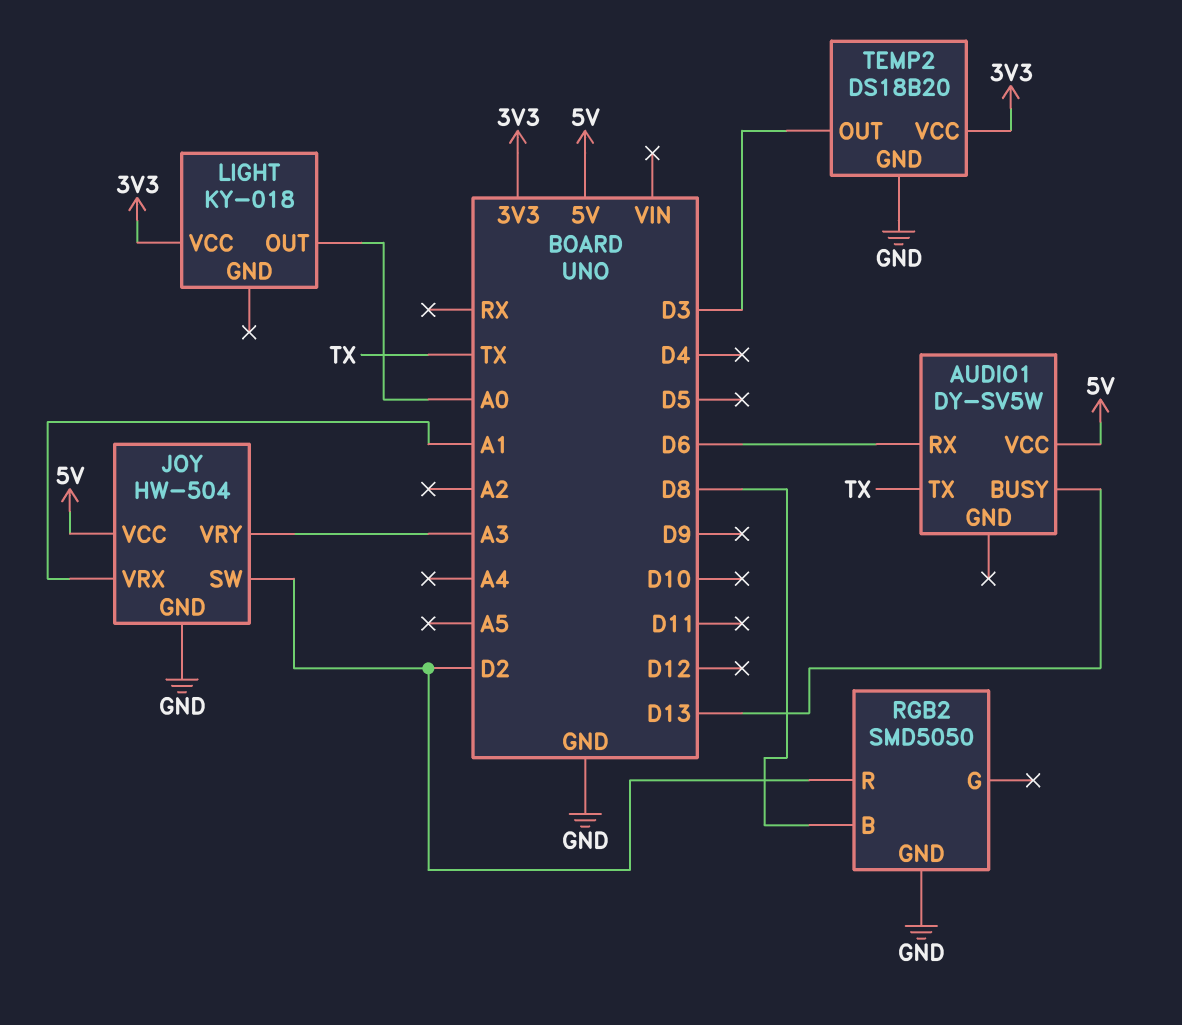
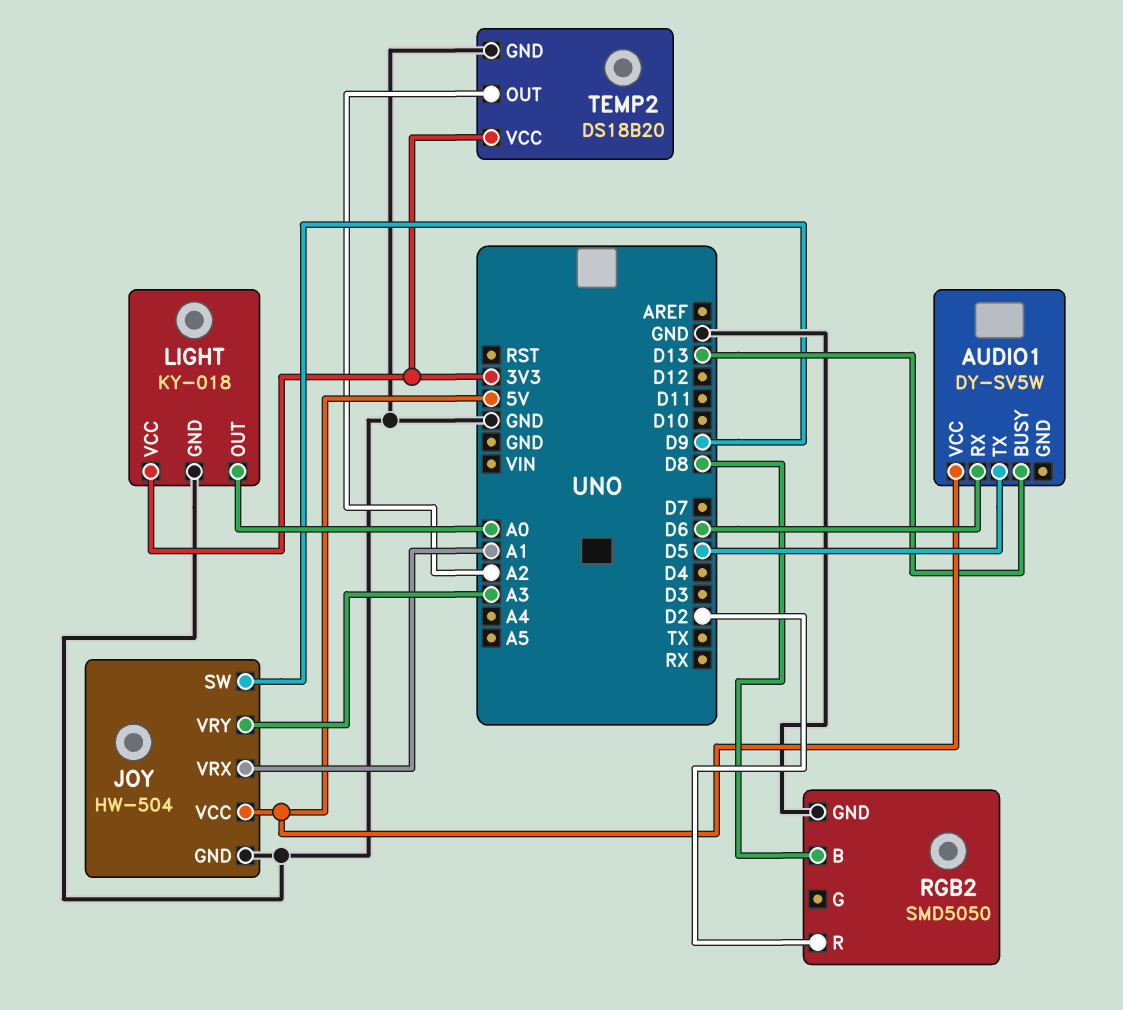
AUDIO1 pin TX: TX -> D5
JOY pin SW: D2 -> D9
LIGHT pin GND: none -> GND
TEMP2 pin OUT: D3 -> A2

